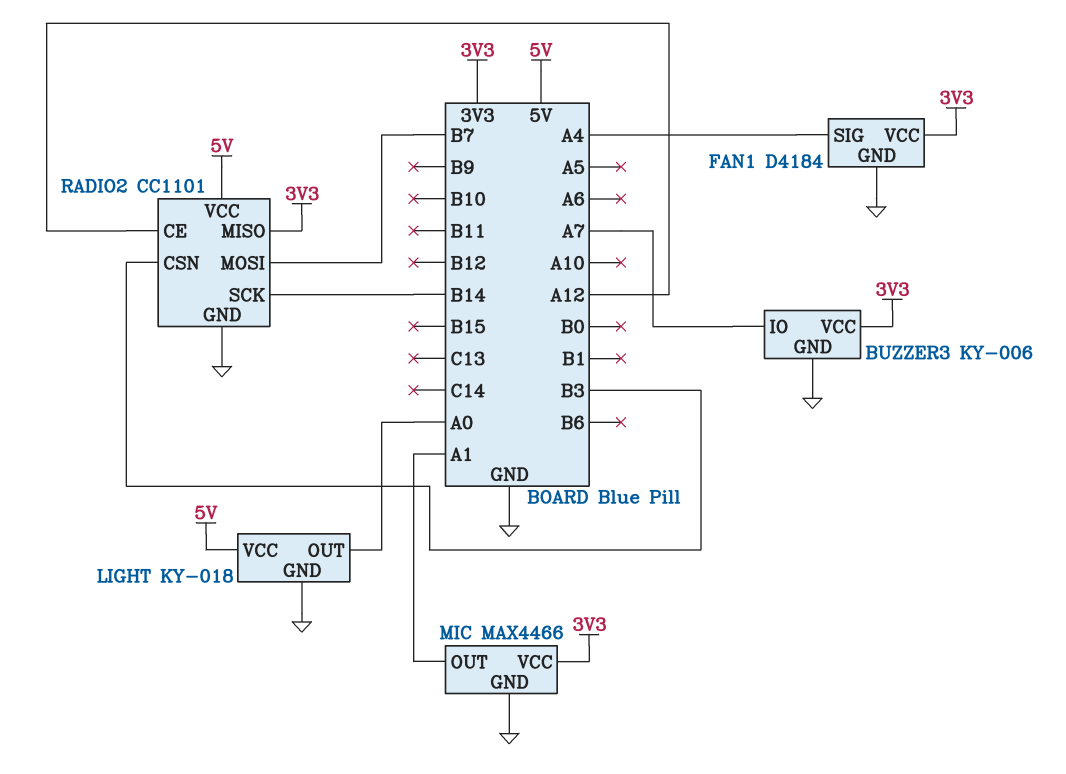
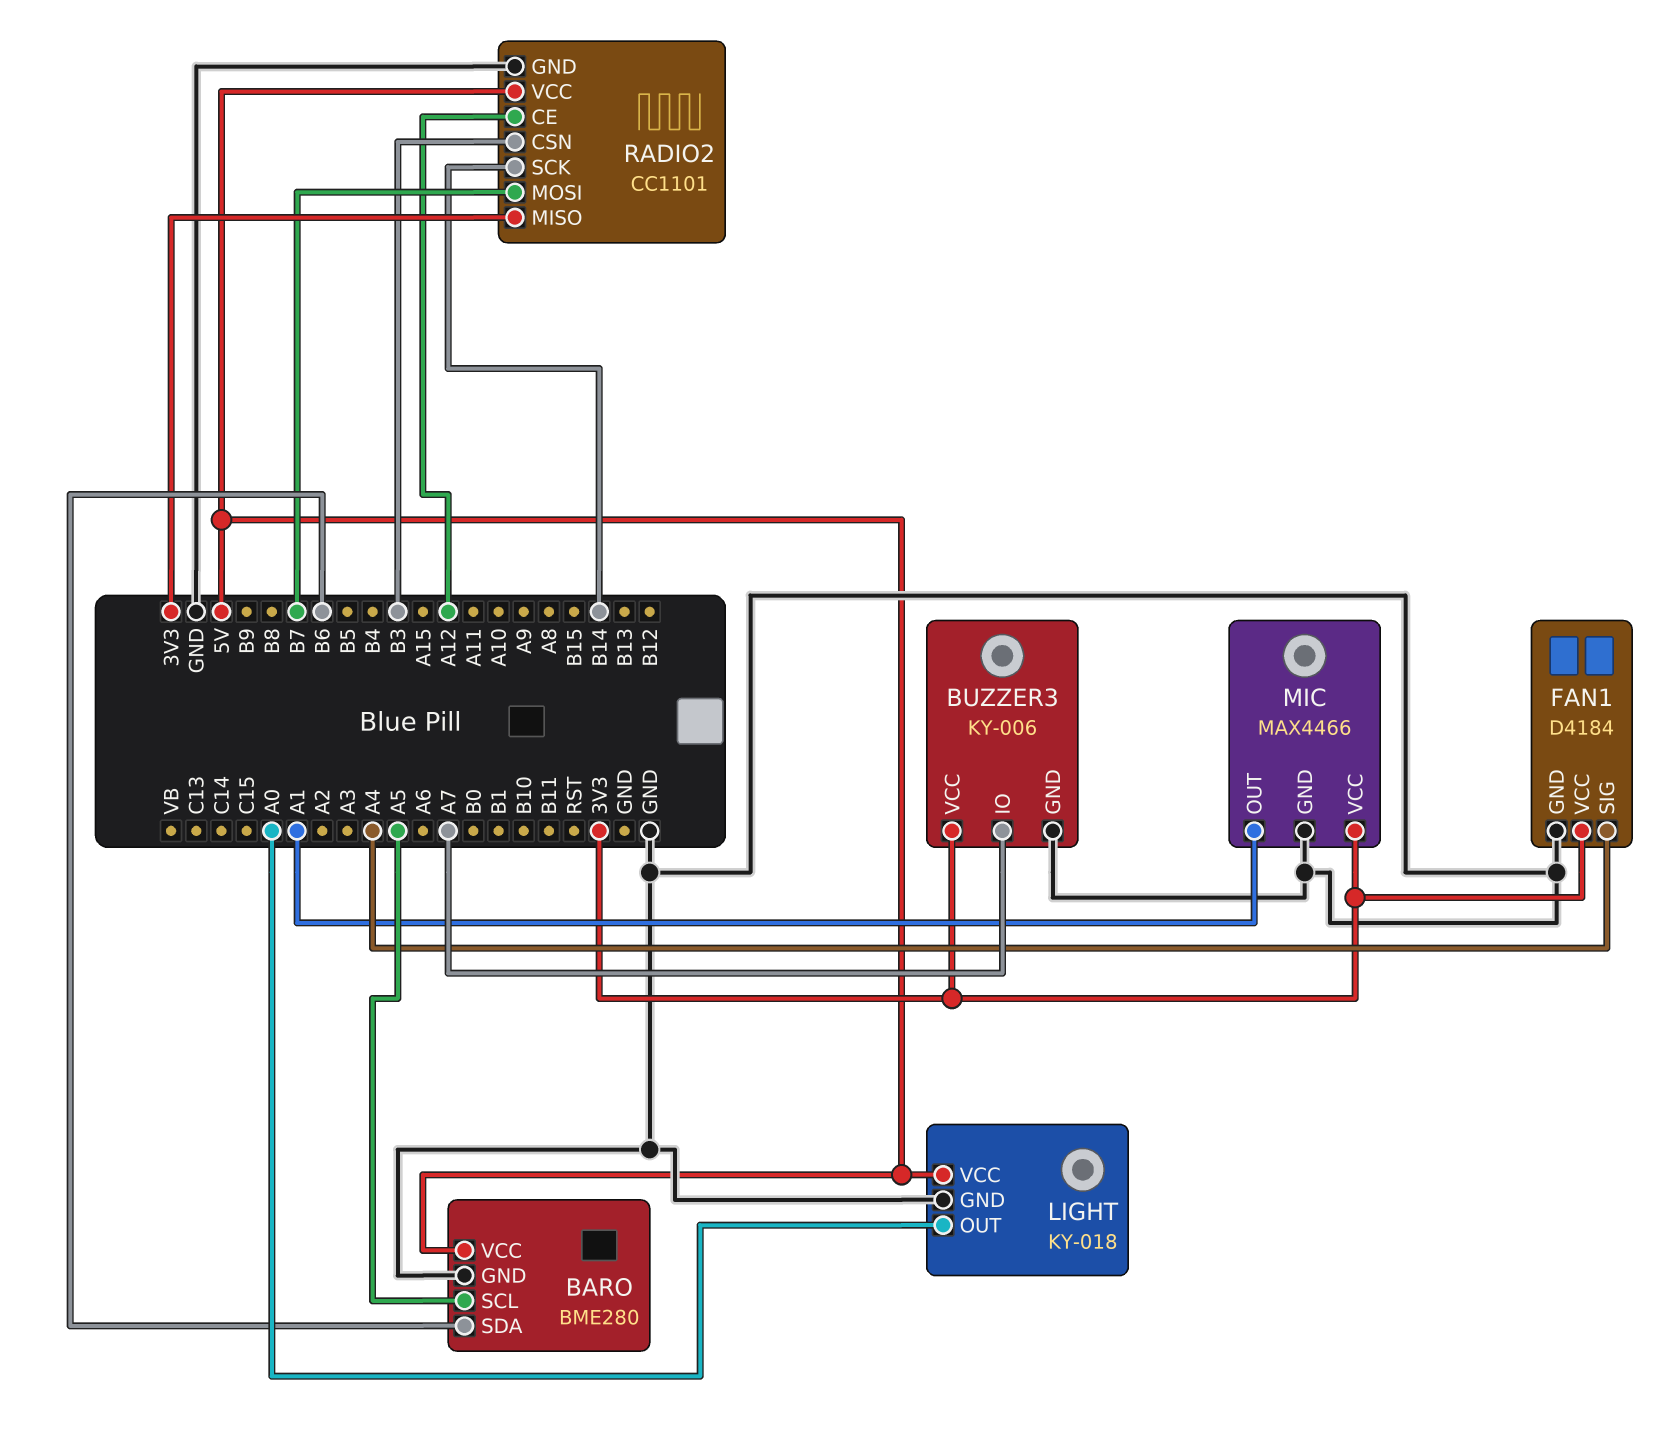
BARO: none -> BME280
BARO pin GND: none -> GND
BARO pin SCL: none -> A5
BARO pin SDA: none -> B6
BARO pin VCC: none -> 5V

